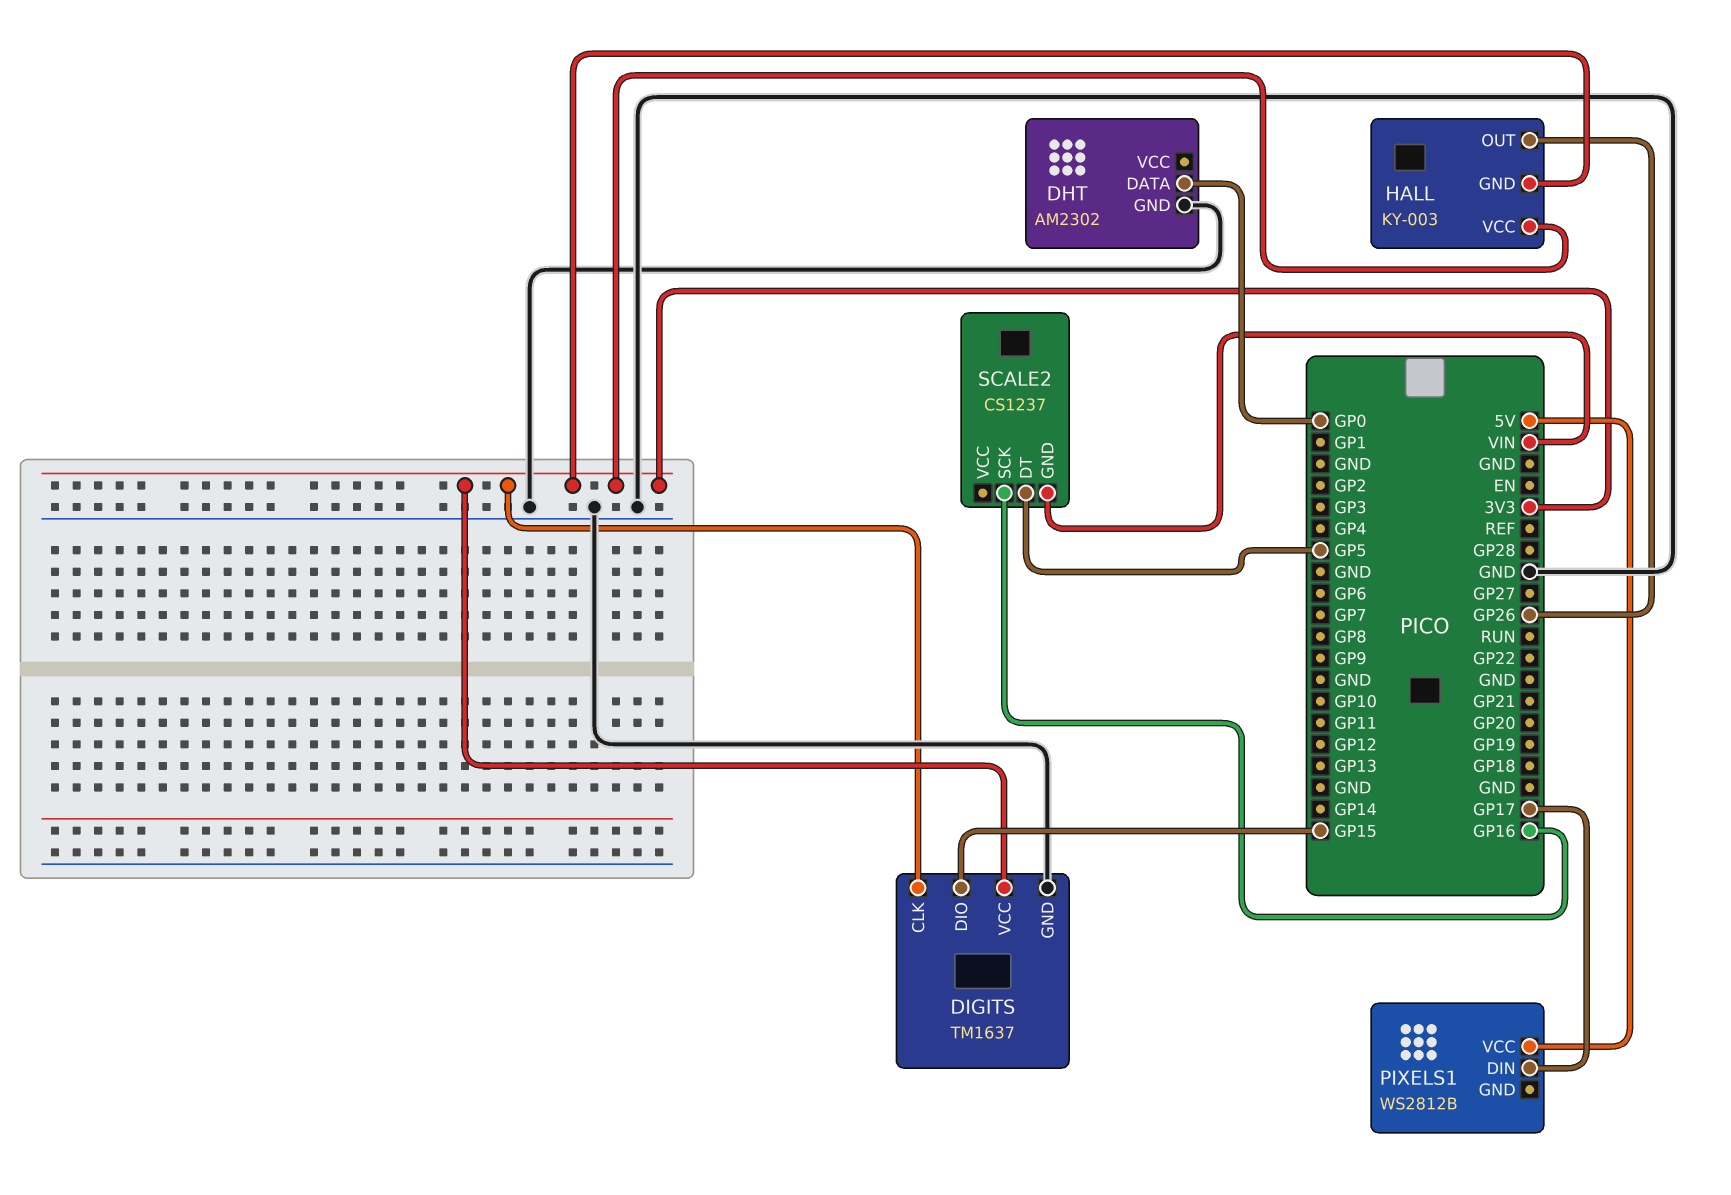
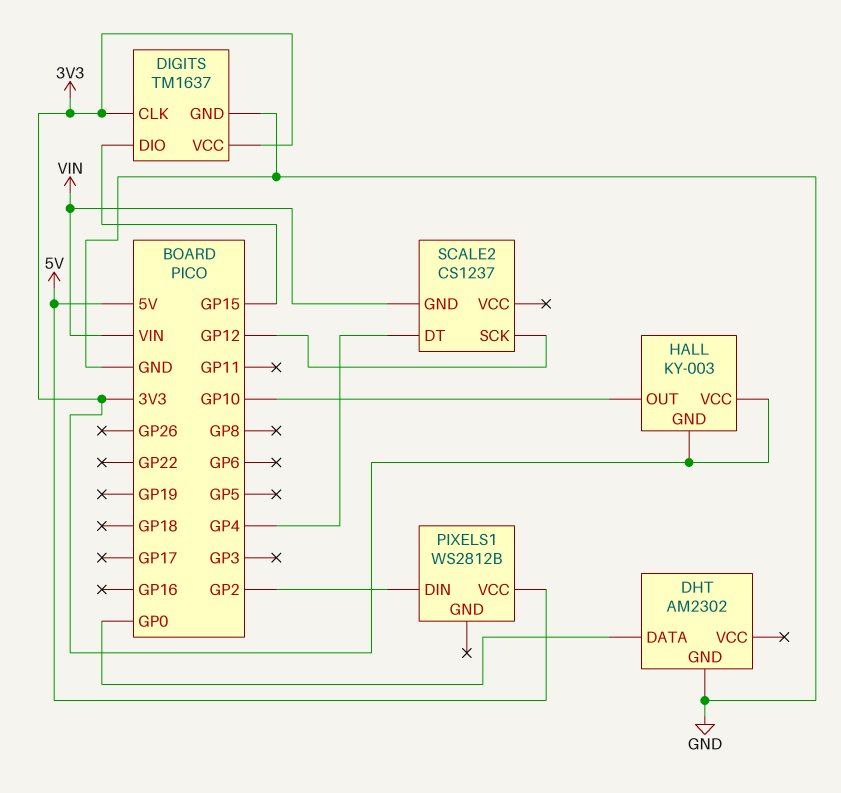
HALL pin OUT: GP26 -> GP10
PIXELS1 pin DIN: GP17 -> GP2
SCALE2 pin DT: GP5 -> GP4
SCALE2 pin SCK: GP16 -> GP12

